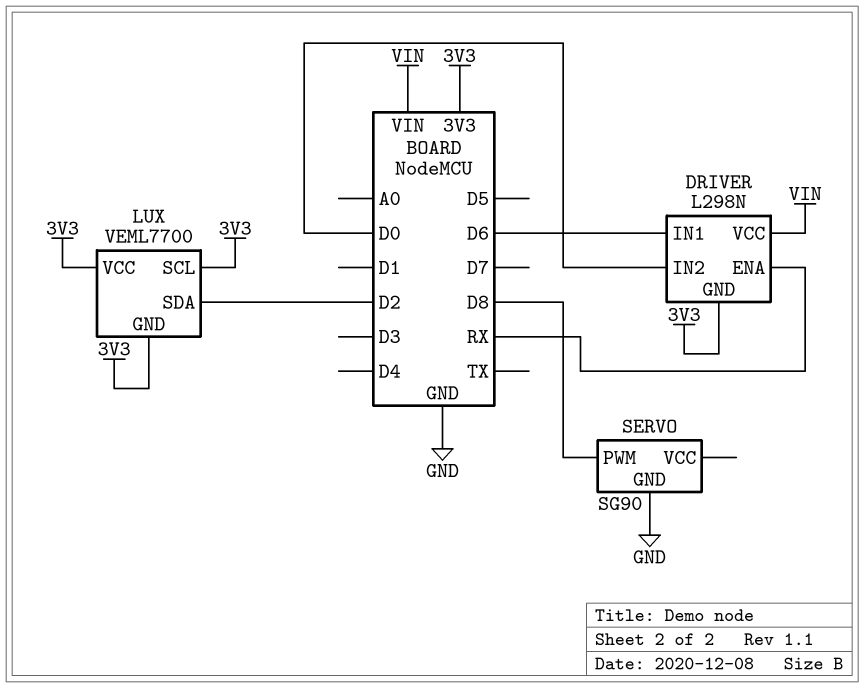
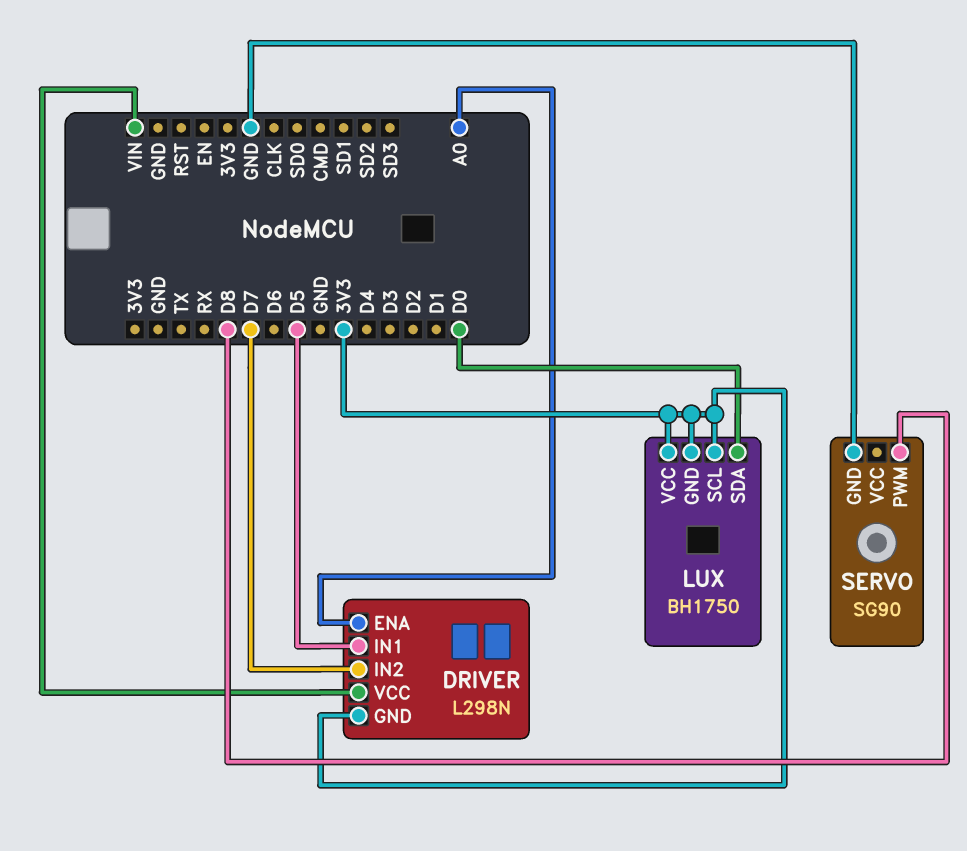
DRIVER pin ENA: RX -> A0
DRIVER pin IN1: D6 -> D5
DRIVER pin IN2: D0 -> D7
LUX: VEML7700 -> BH1750
LUX pin SDA: D2 -> D0

